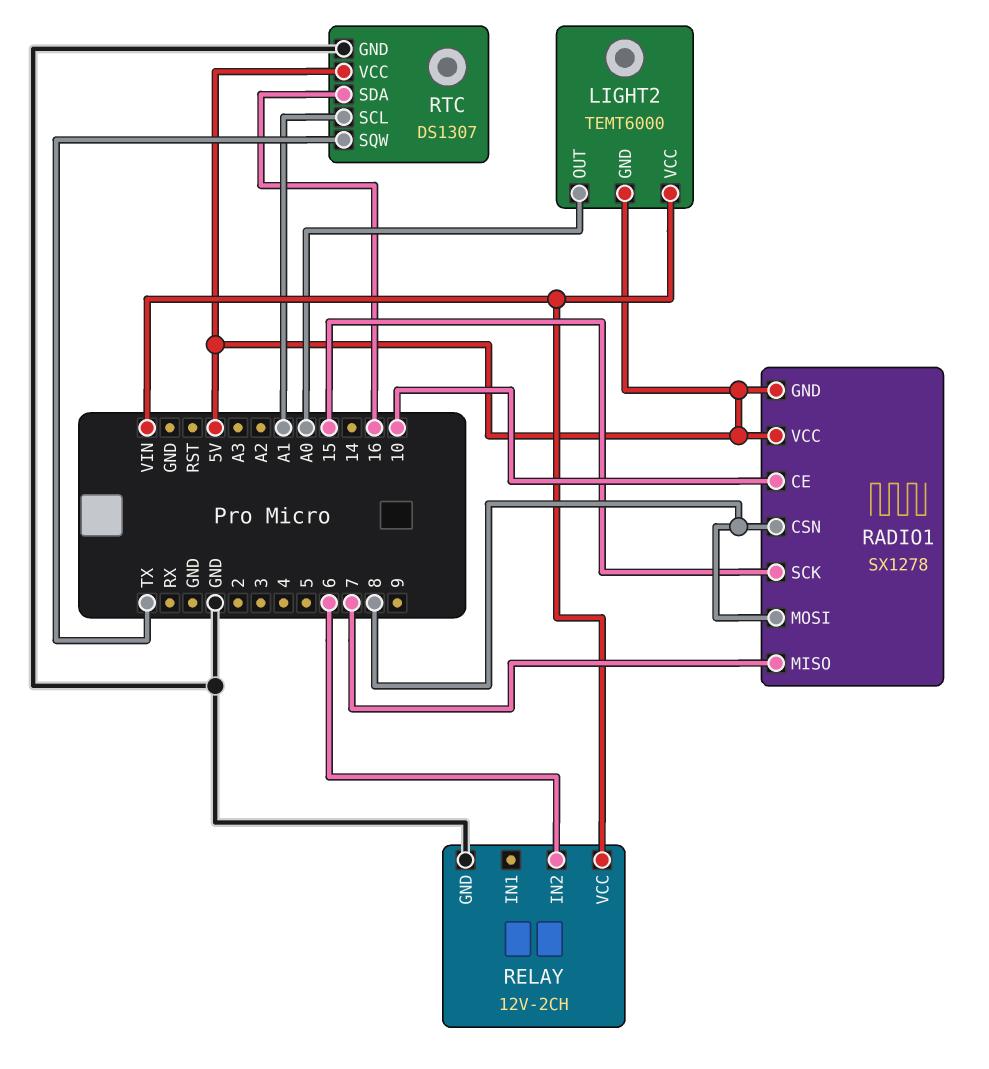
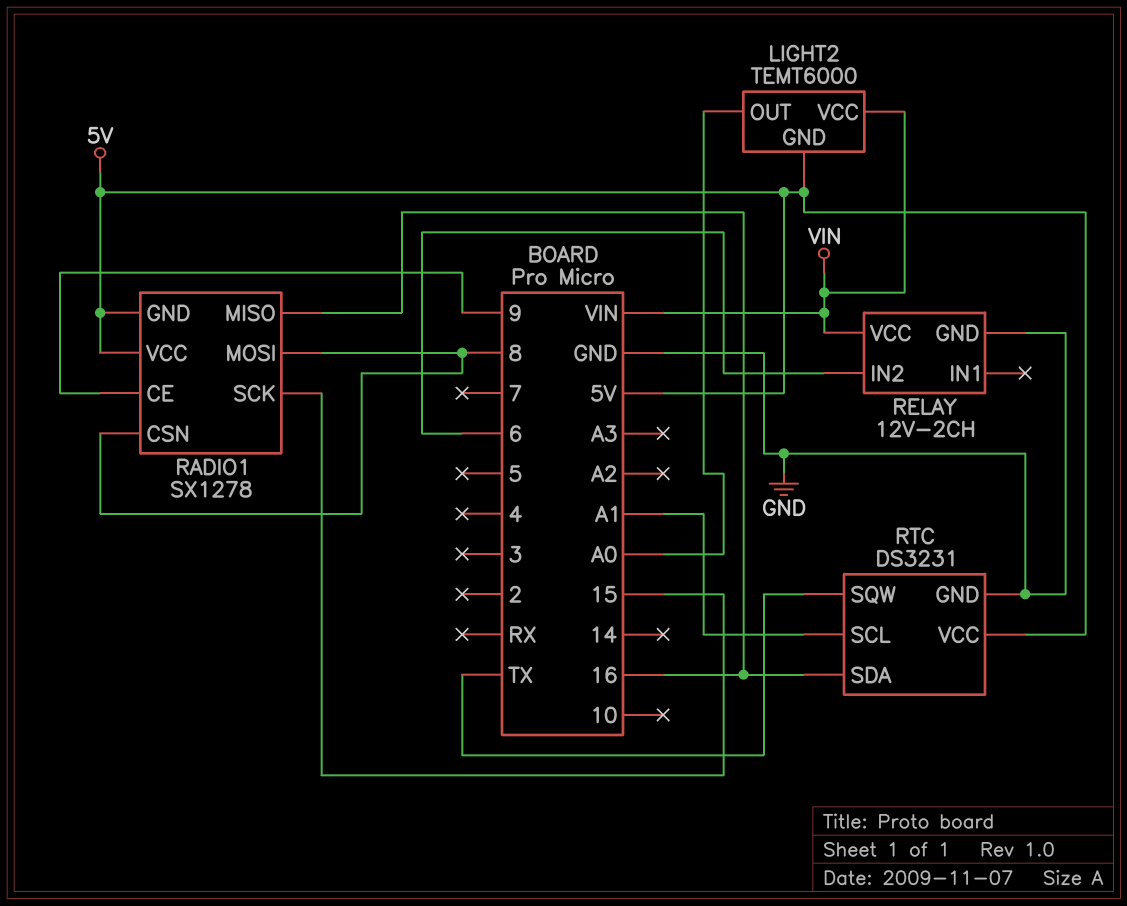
RADIO1 pin CE: 10 -> 9
RADIO1 pin MISO: 7 -> 16
RTC: DS1307 -> DS3231

